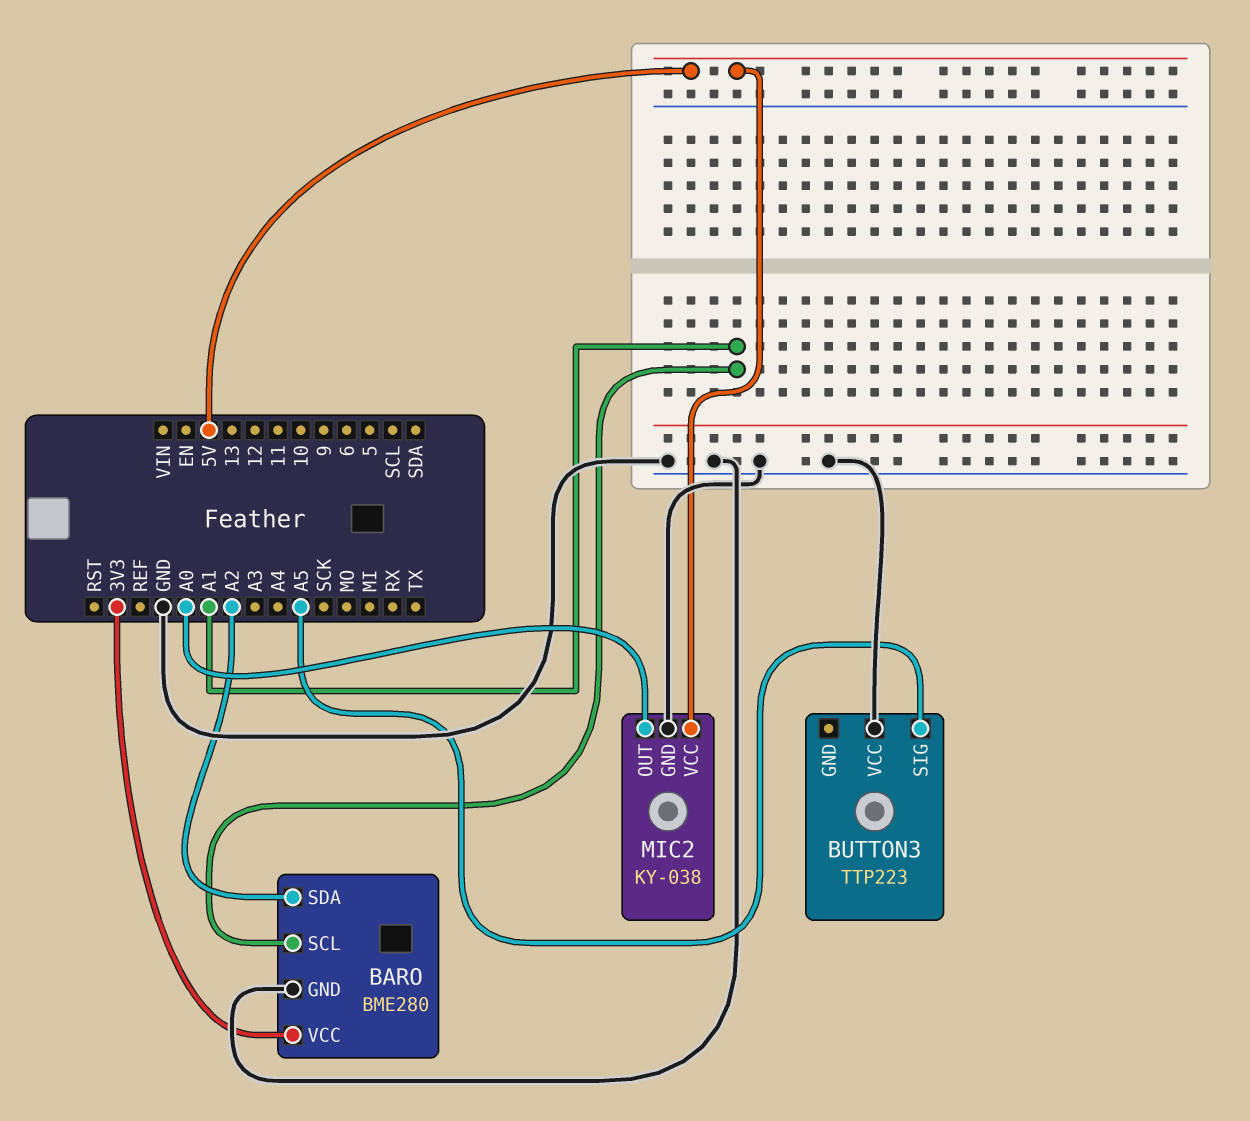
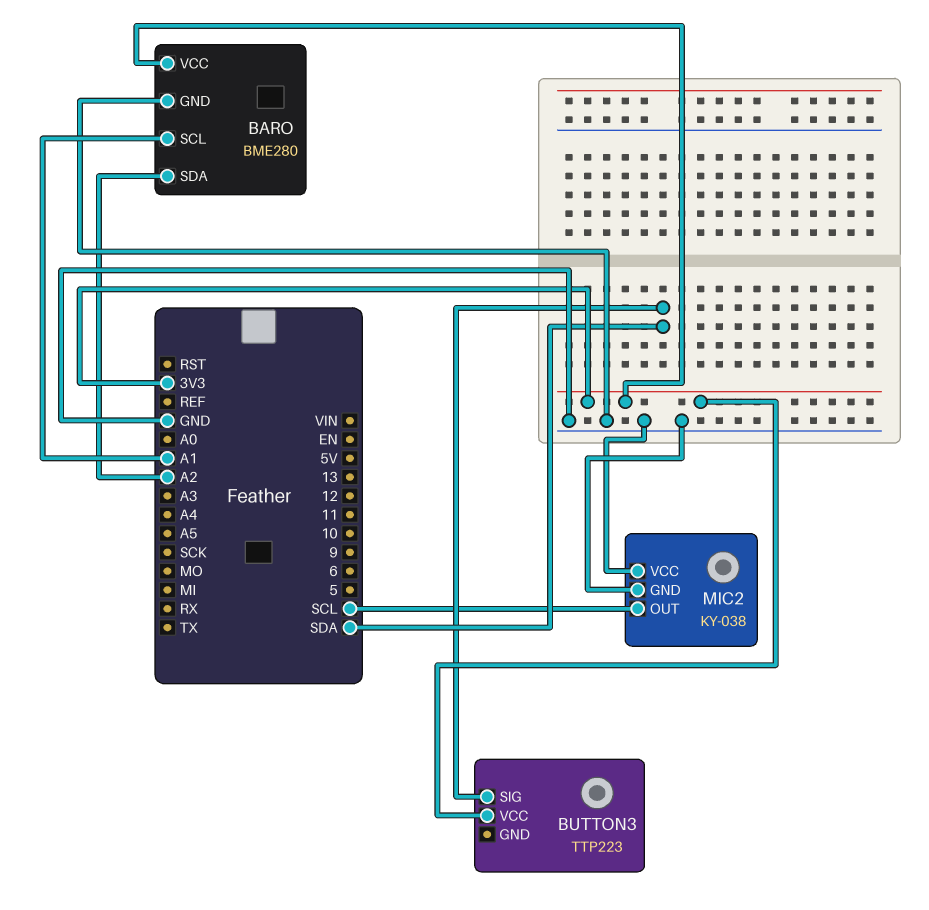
BUTTON3 pin SIG: A5 -> SDA
BUTTON3 pin VCC: GND -> 3V3
MIC2 pin OUT: A0 -> SCL
MIC2 pin VCC: 5V -> GND

